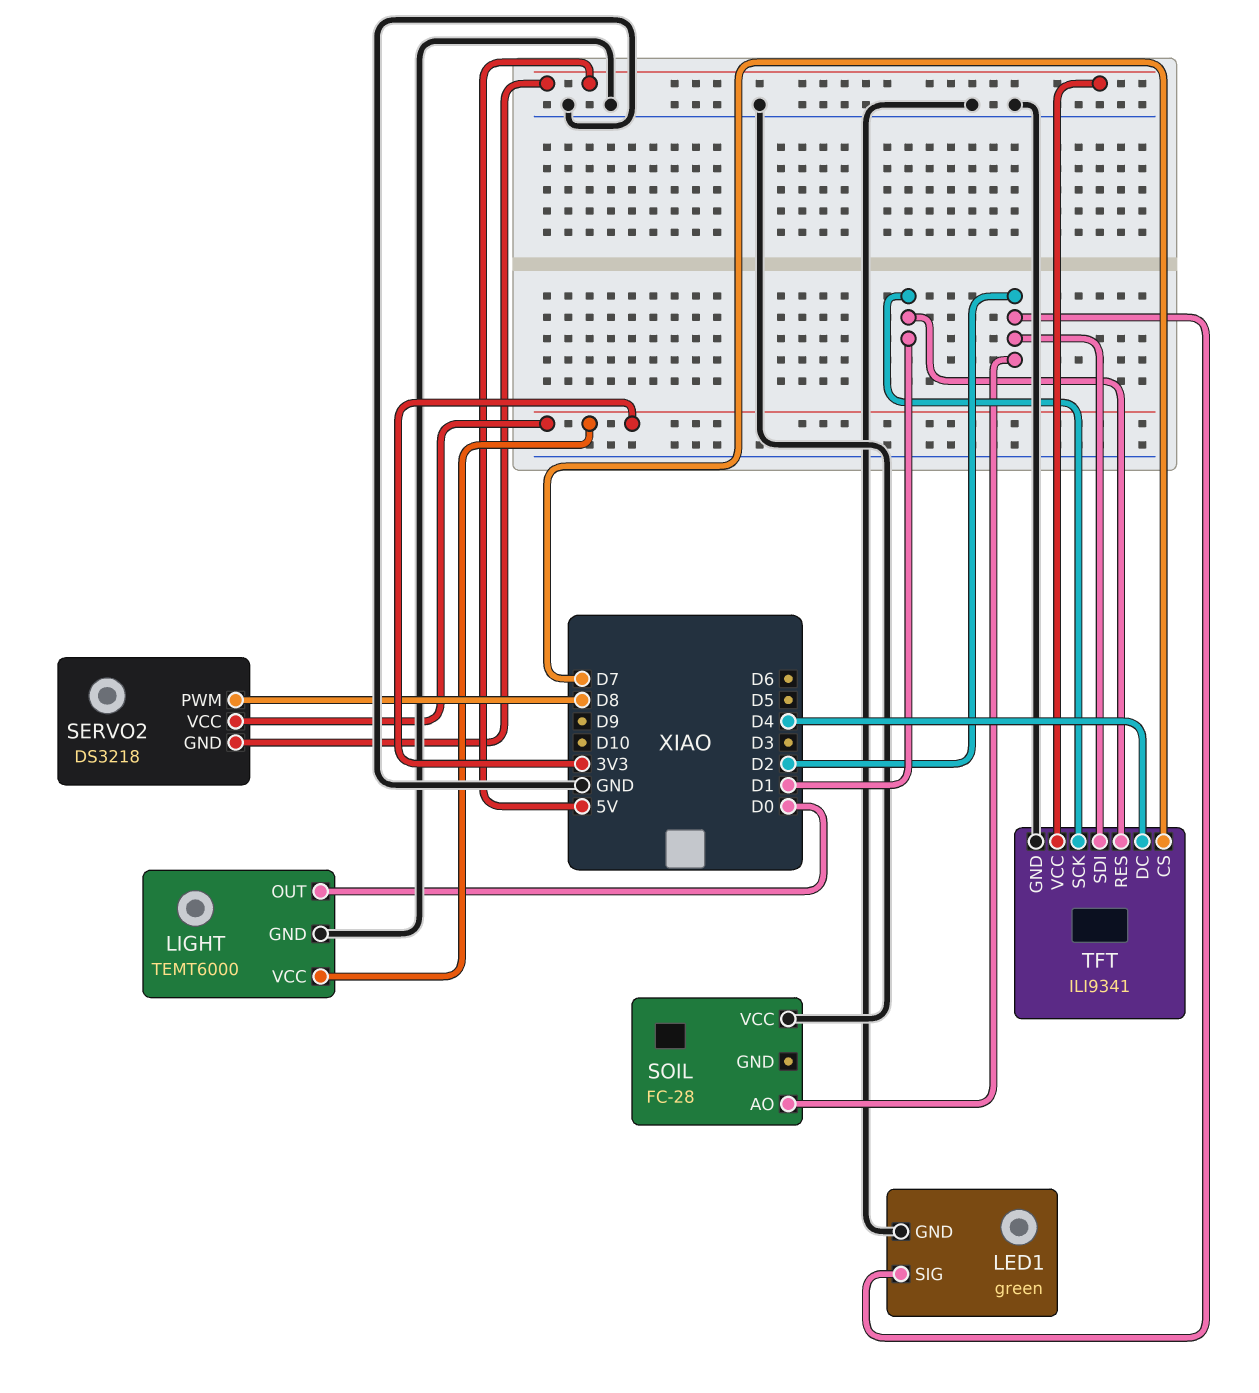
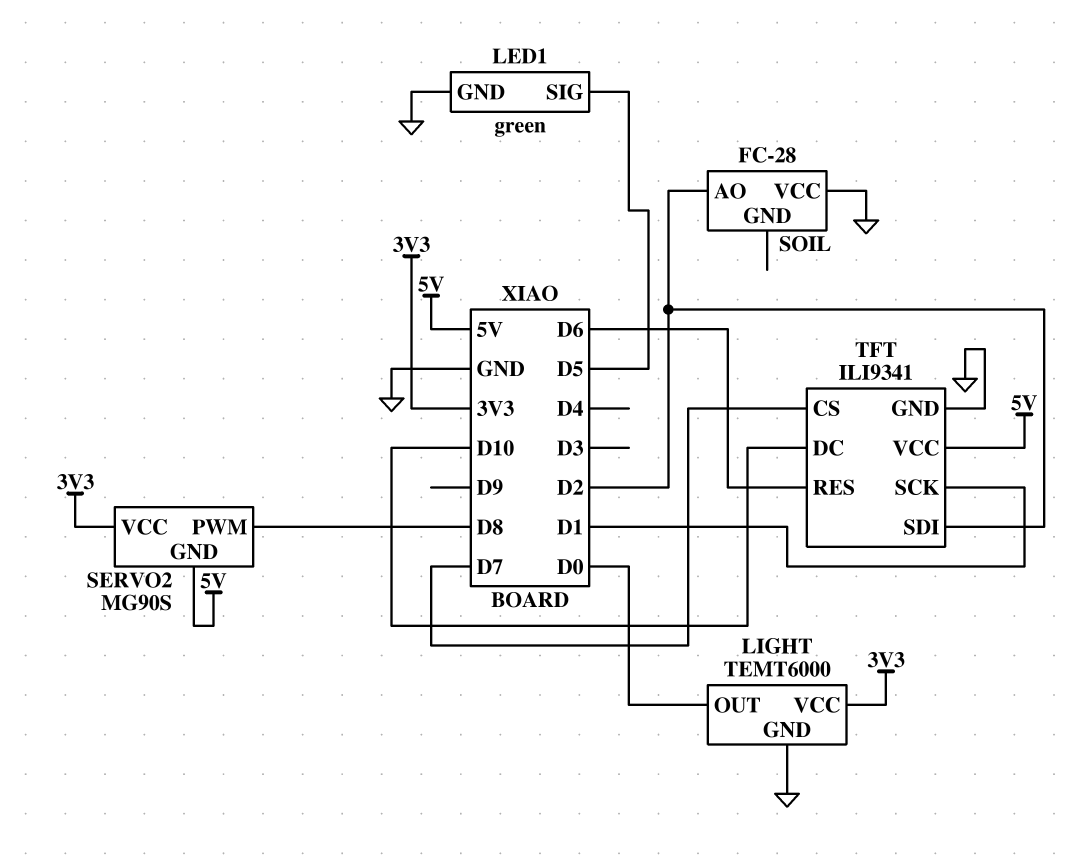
LED1 pin SIG: D2 -> D5
SERVO2: DS3218 -> MG90S
TFT pin DC: D4 -> D10
TFT pin RES: D1 -> D6

